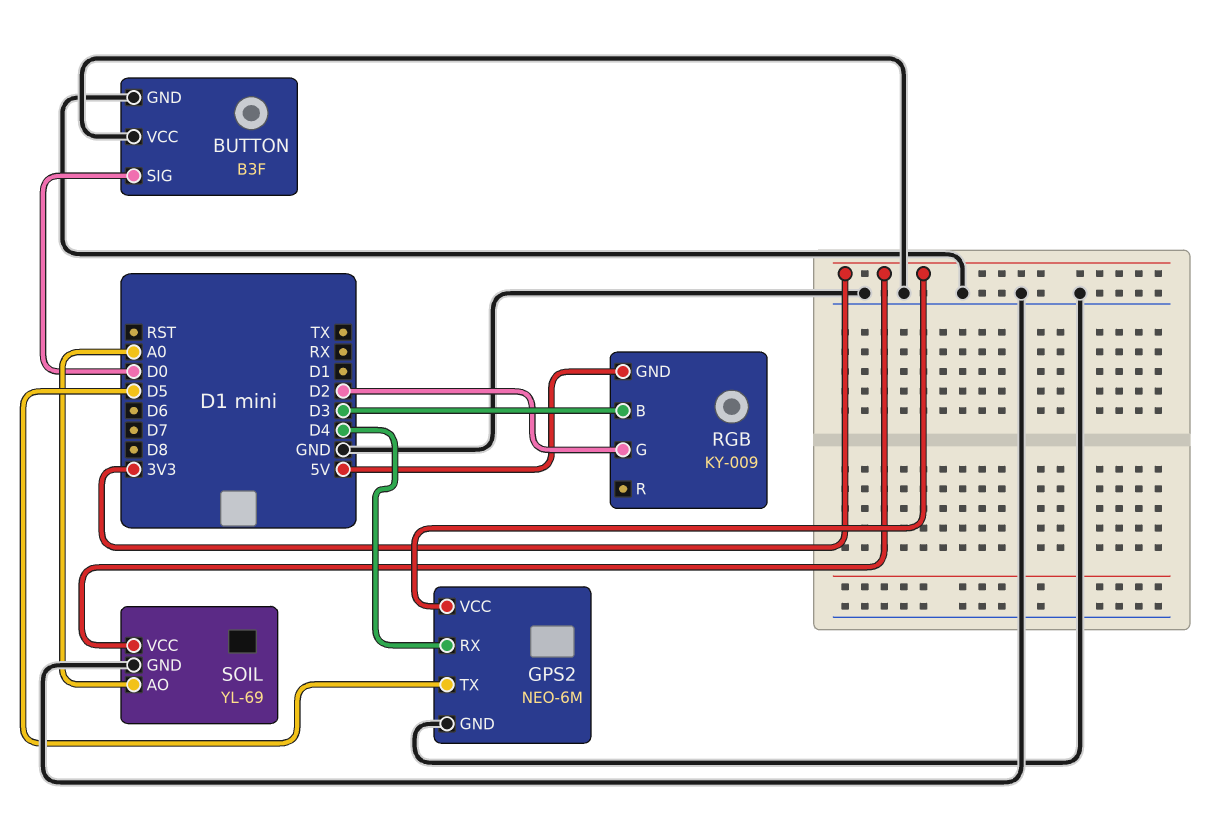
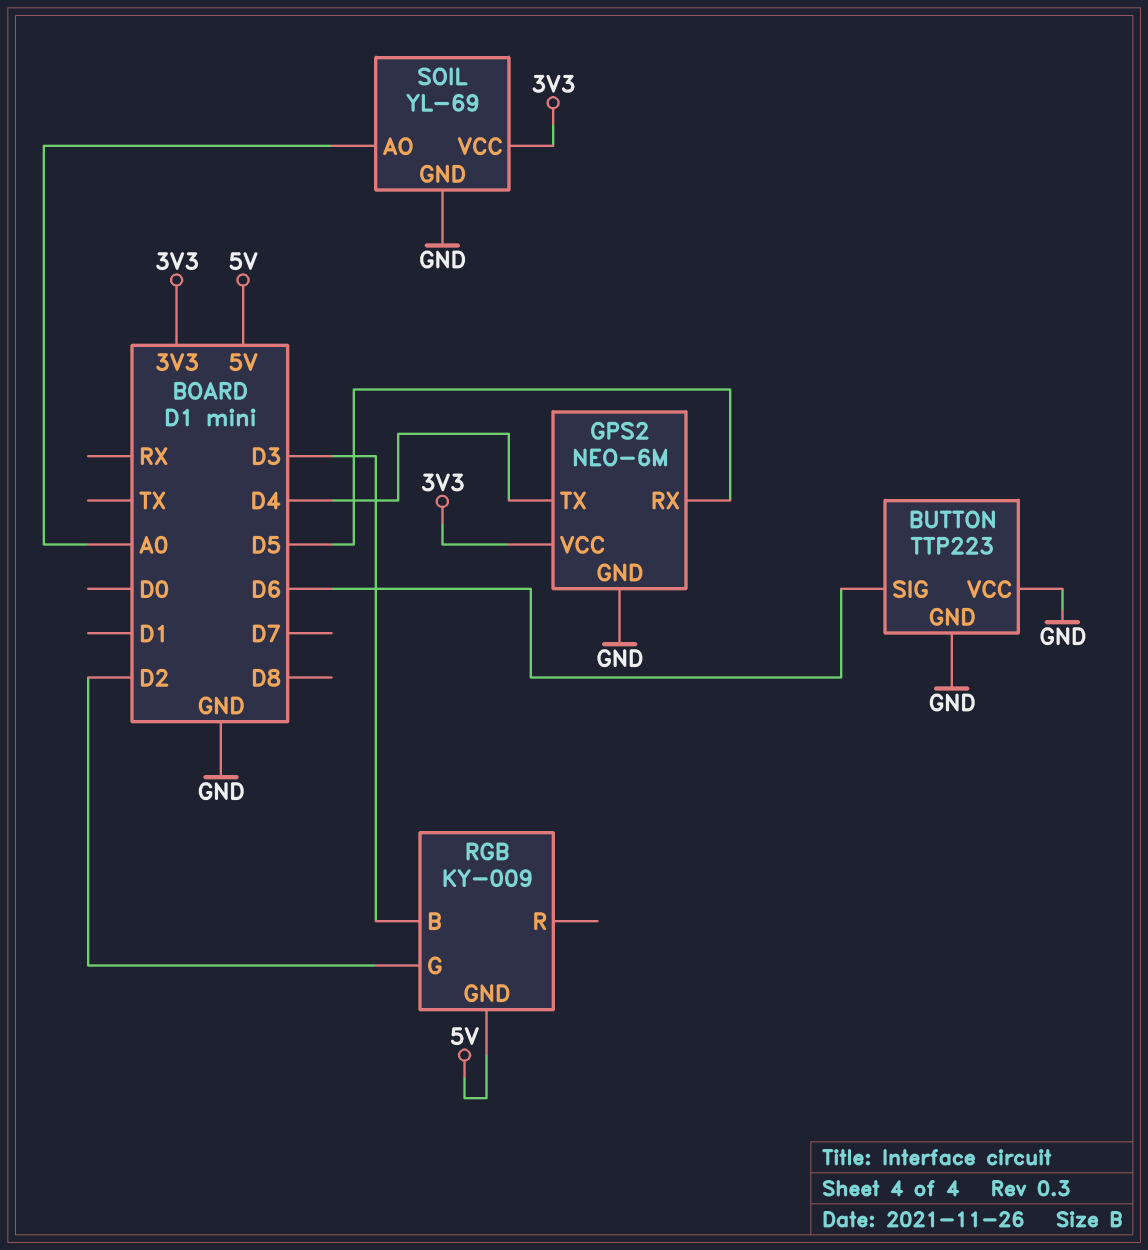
BUTTON: B3F -> TTP223
BUTTON pin SIG: D0 -> D6
GPS2 pin RX: D4 -> D5
GPS2 pin TX: D5 -> D4

